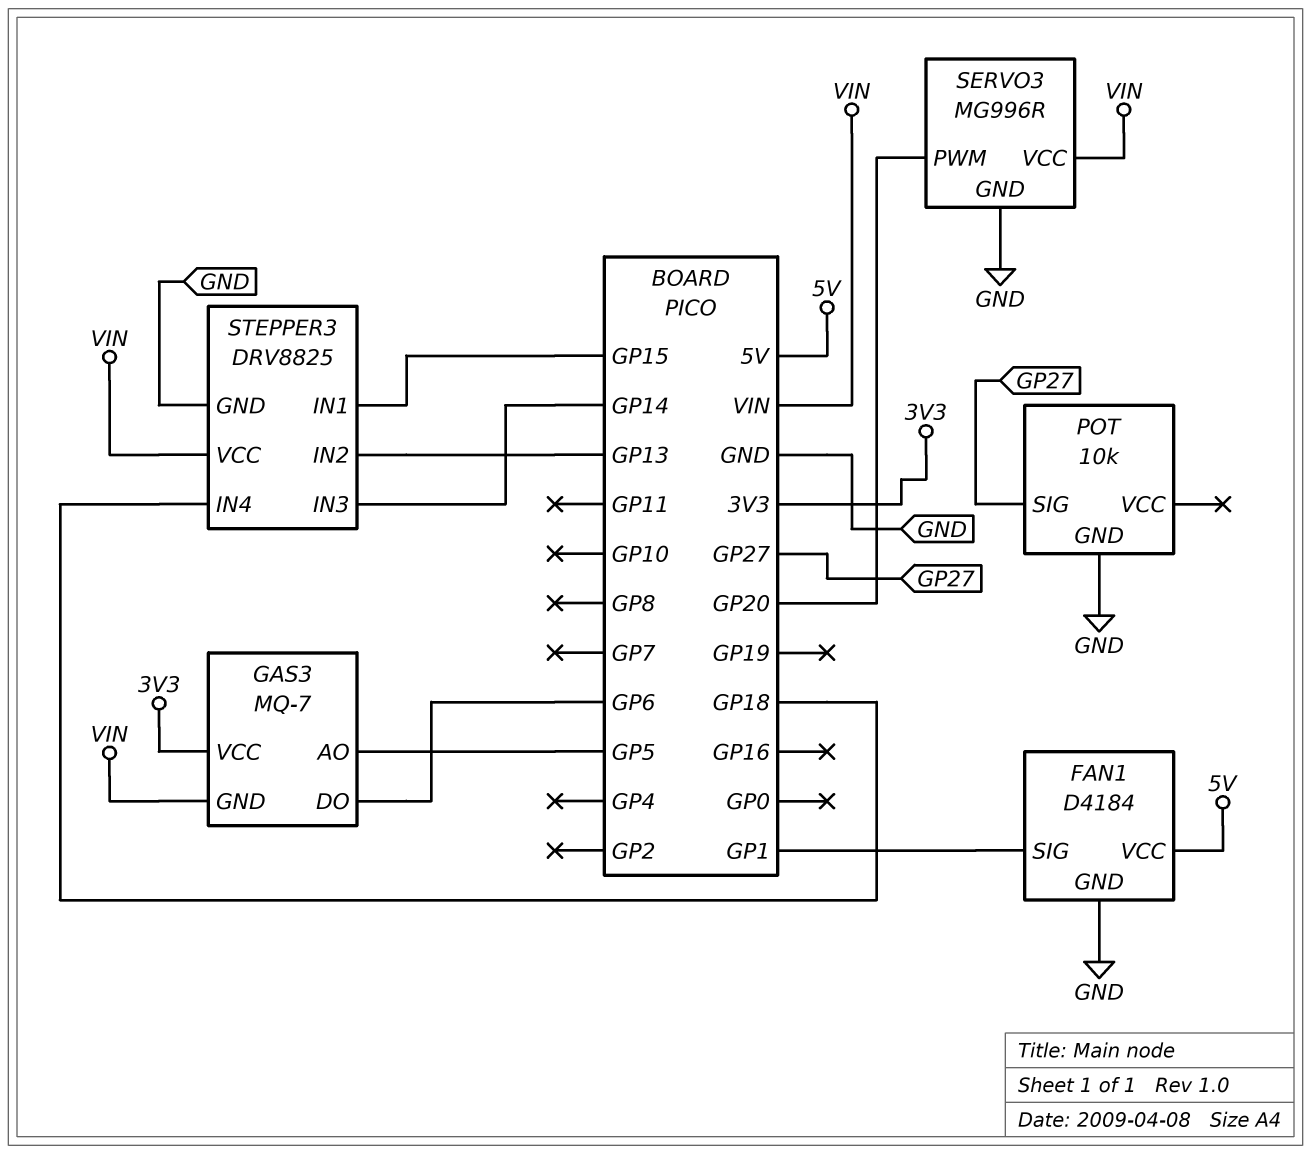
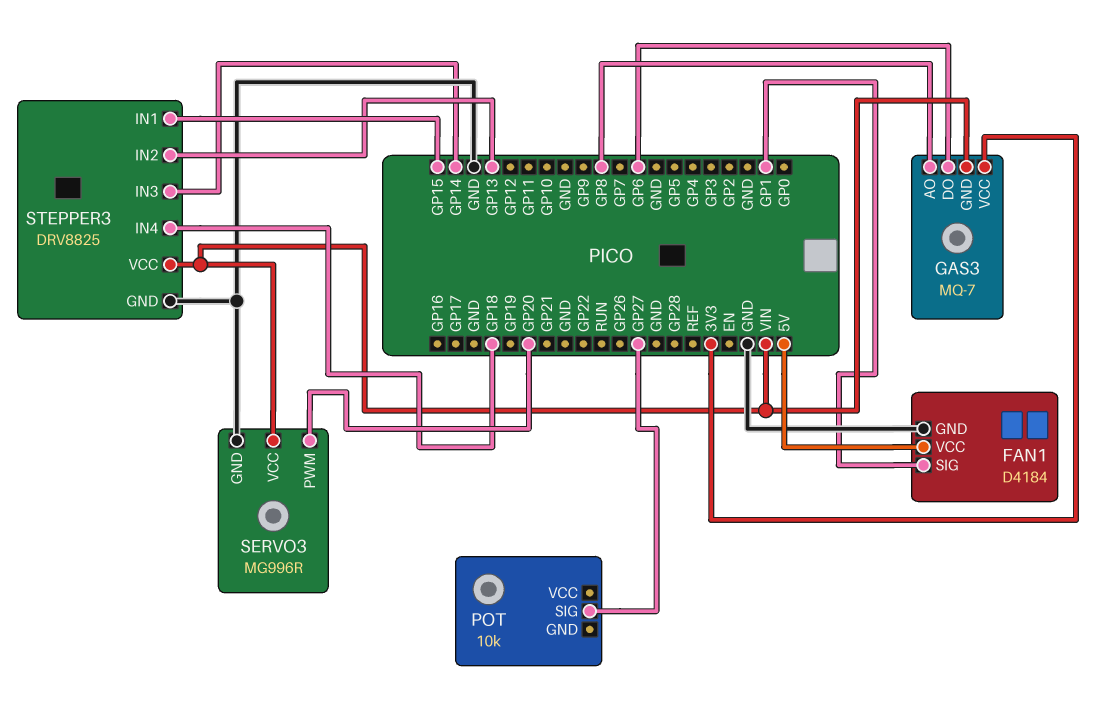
GAS3 pin AO: GP5 -> GP8
POT pin GND: GND -> none

